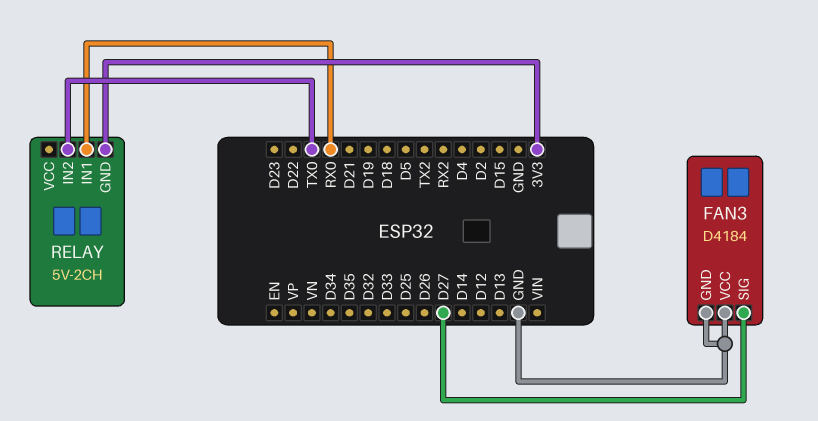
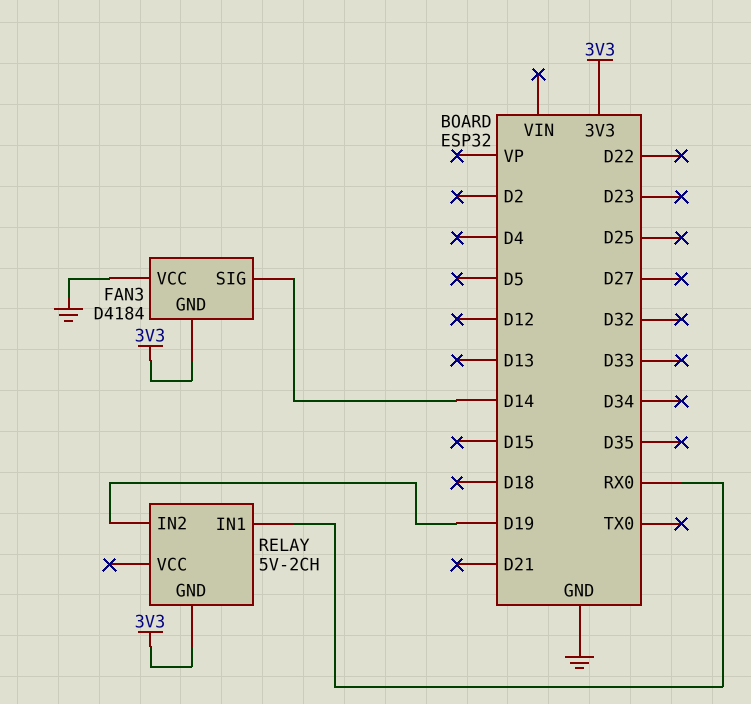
FAN3 pin GND: GND -> 3V3
FAN3 pin SIG: D27 -> D14
RELAY pin IN2: TX0 -> D19

